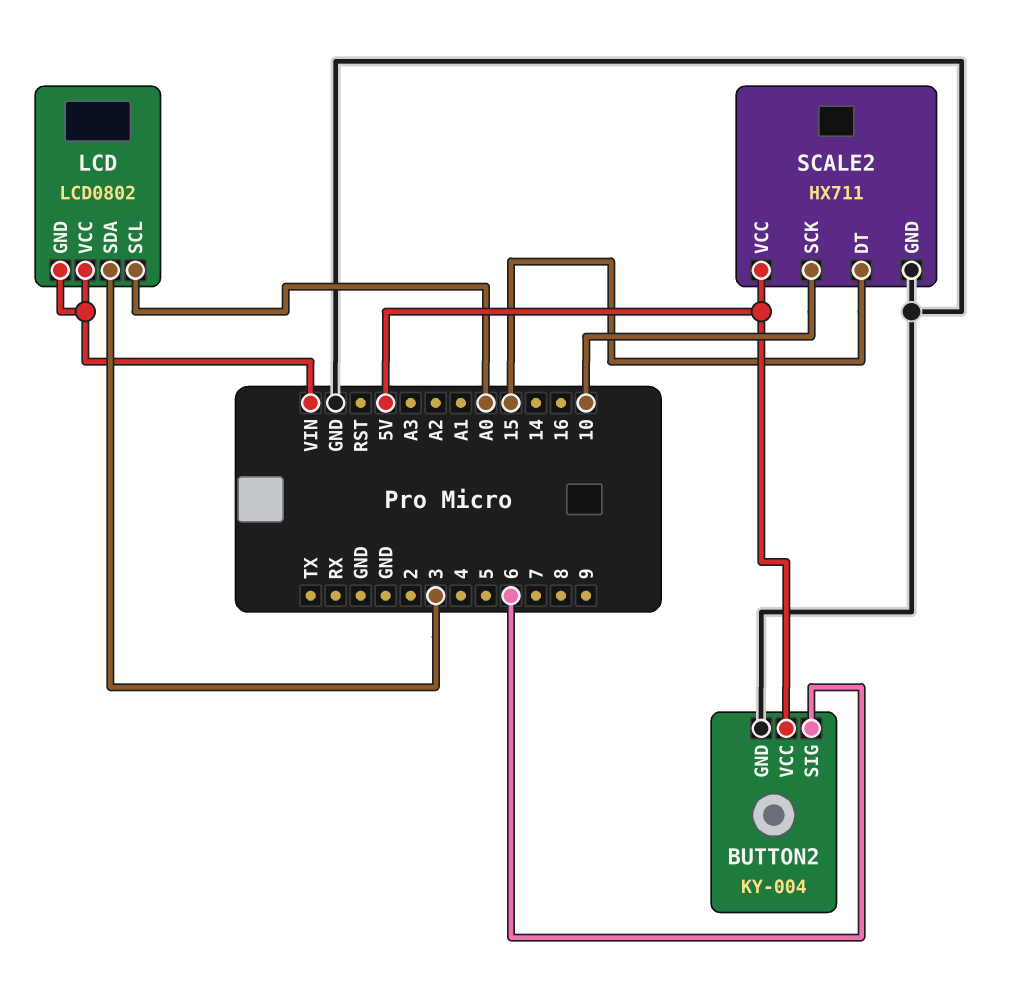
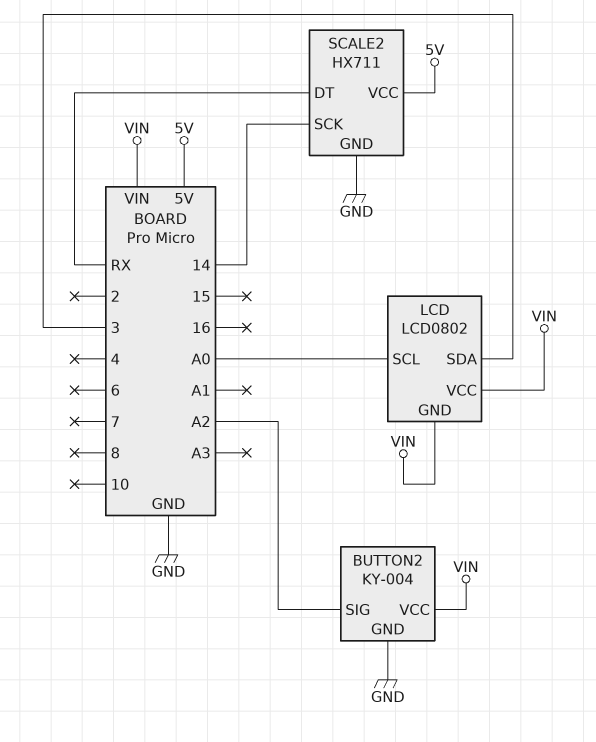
BUTTON2 pin SIG: 6 -> A2
BUTTON2 pin VCC: 5V -> VIN
SCALE2 pin DT: 15 -> RX
SCALE2 pin SCK: 10 -> 14

